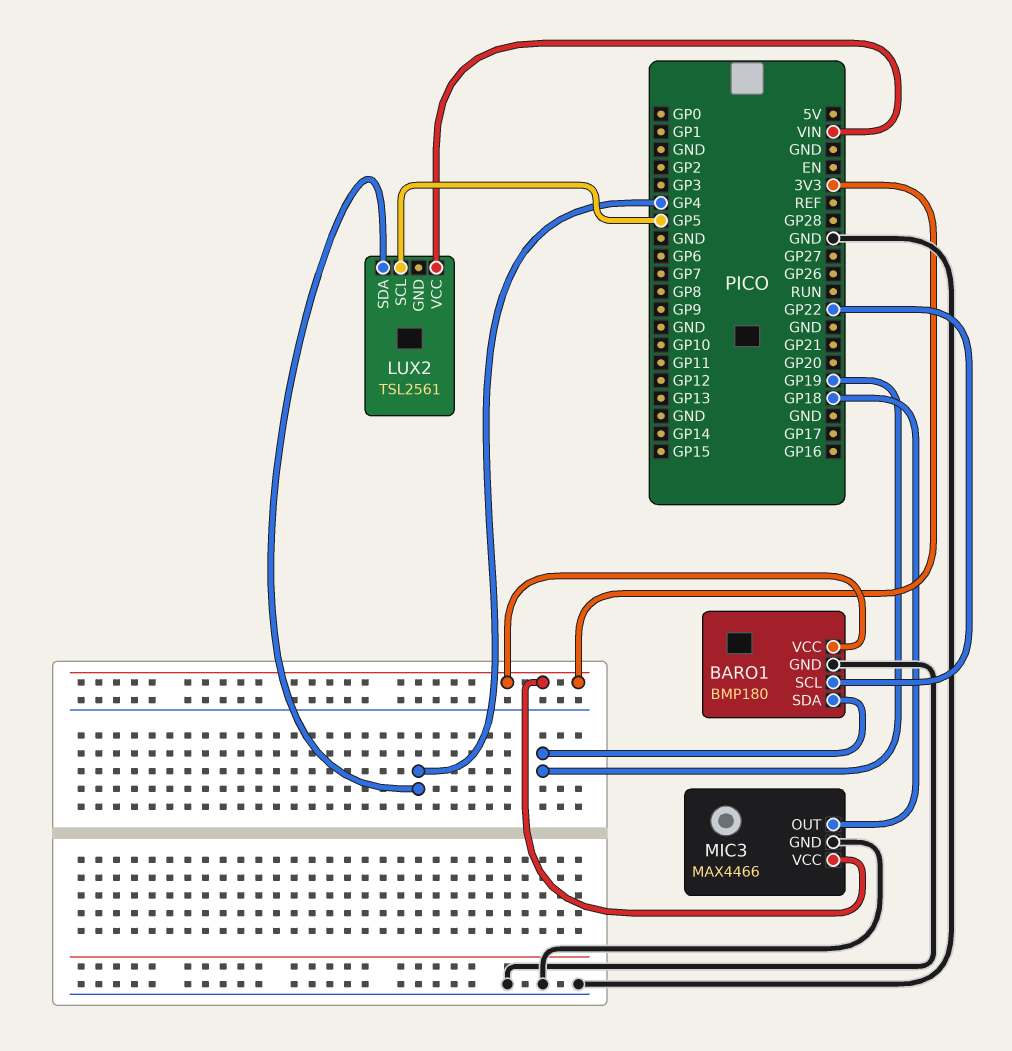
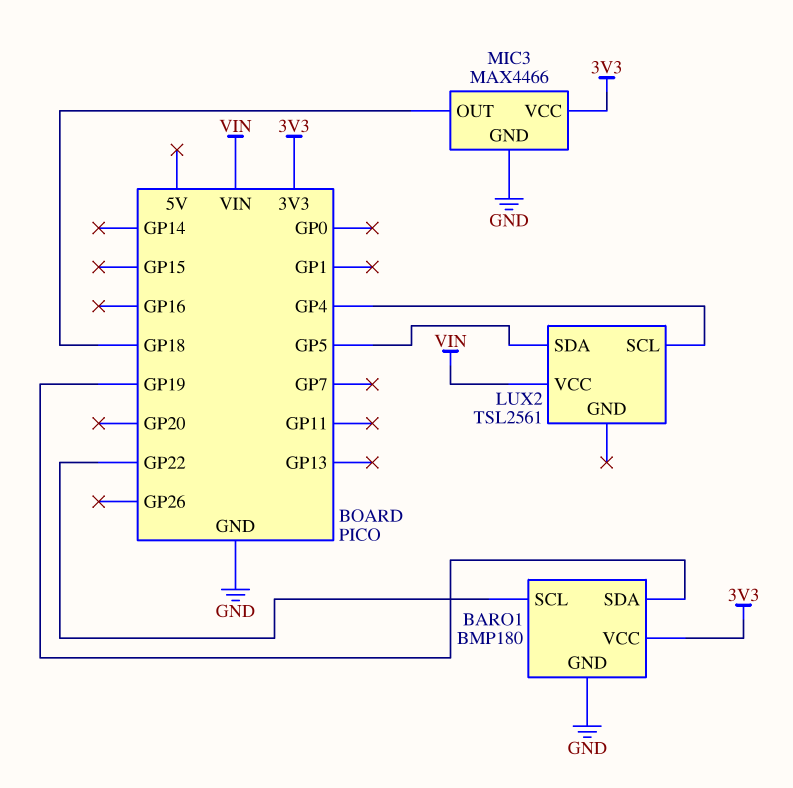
LUX2 pin SCL: GP5 -> GP4
LUX2 pin SDA: GP4 -> GP5

